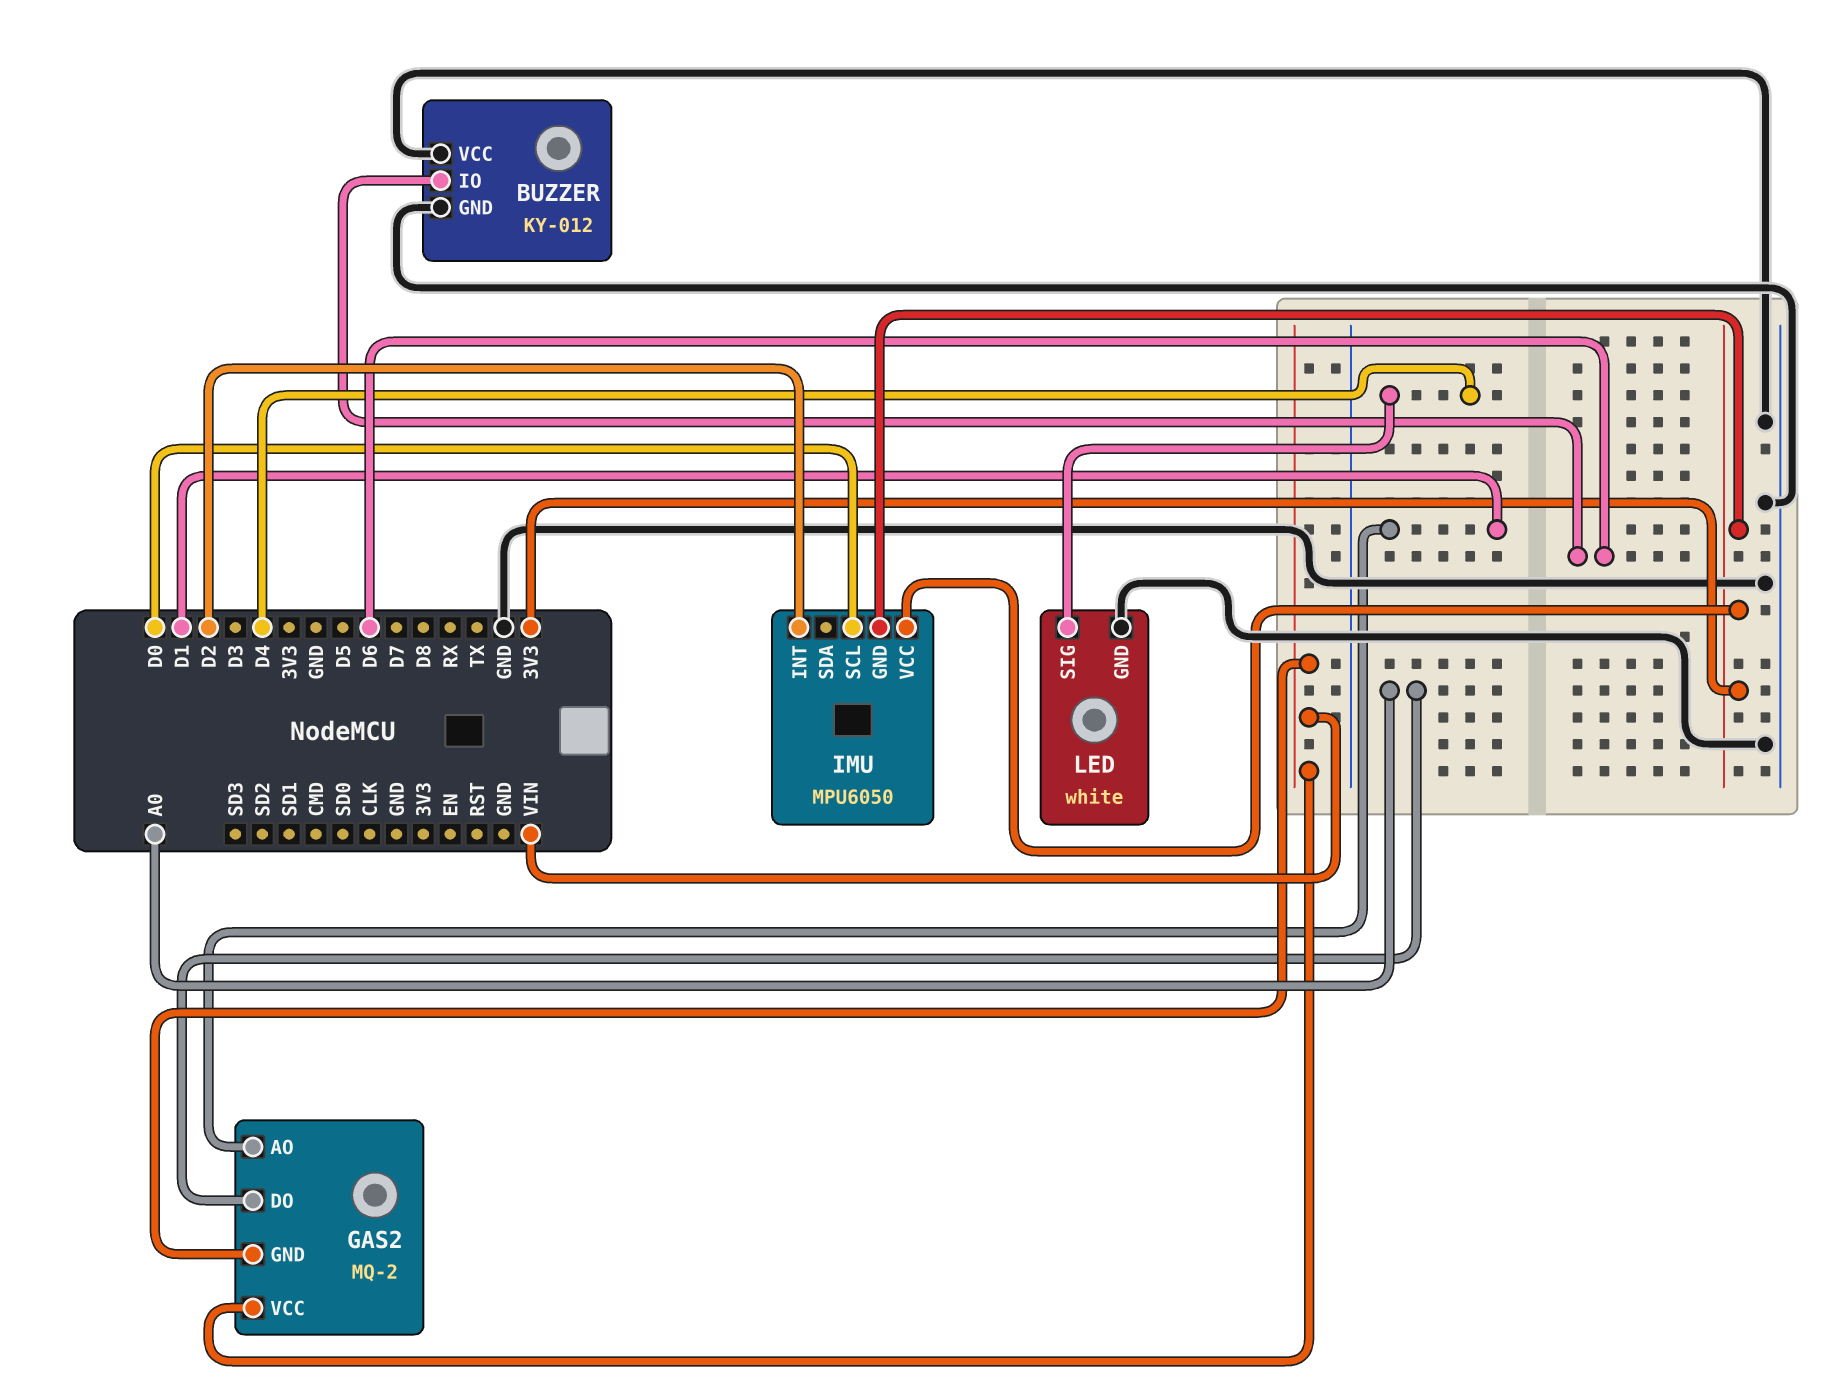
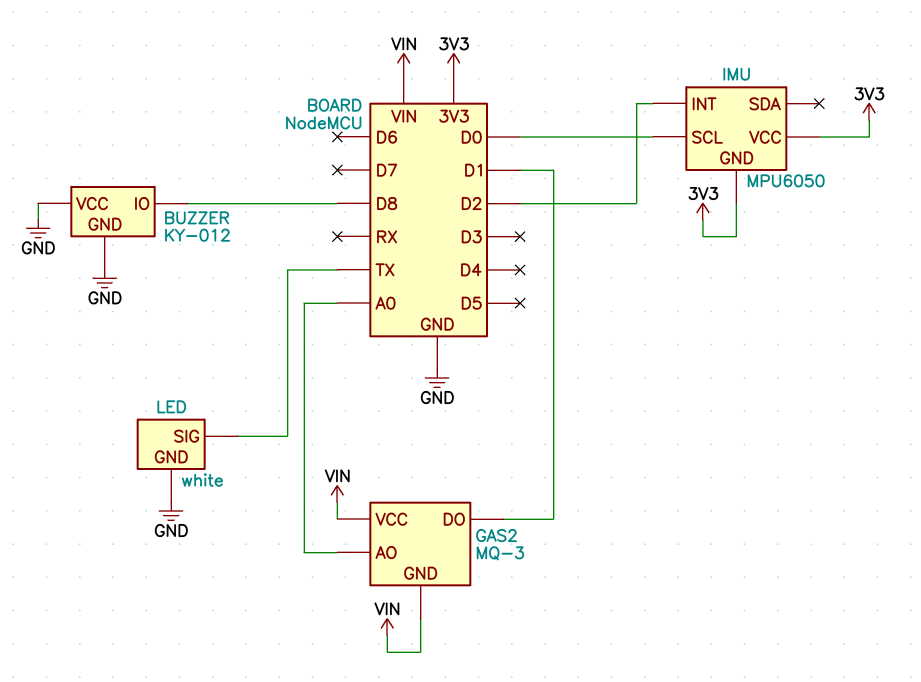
BUZZER pin IO: D6 -> D8
GAS2: MQ-2 -> MQ-3
GAS2 pin AO: D1 -> A0
GAS2 pin DO: A0 -> D1
LED pin SIG: D4 -> TX

